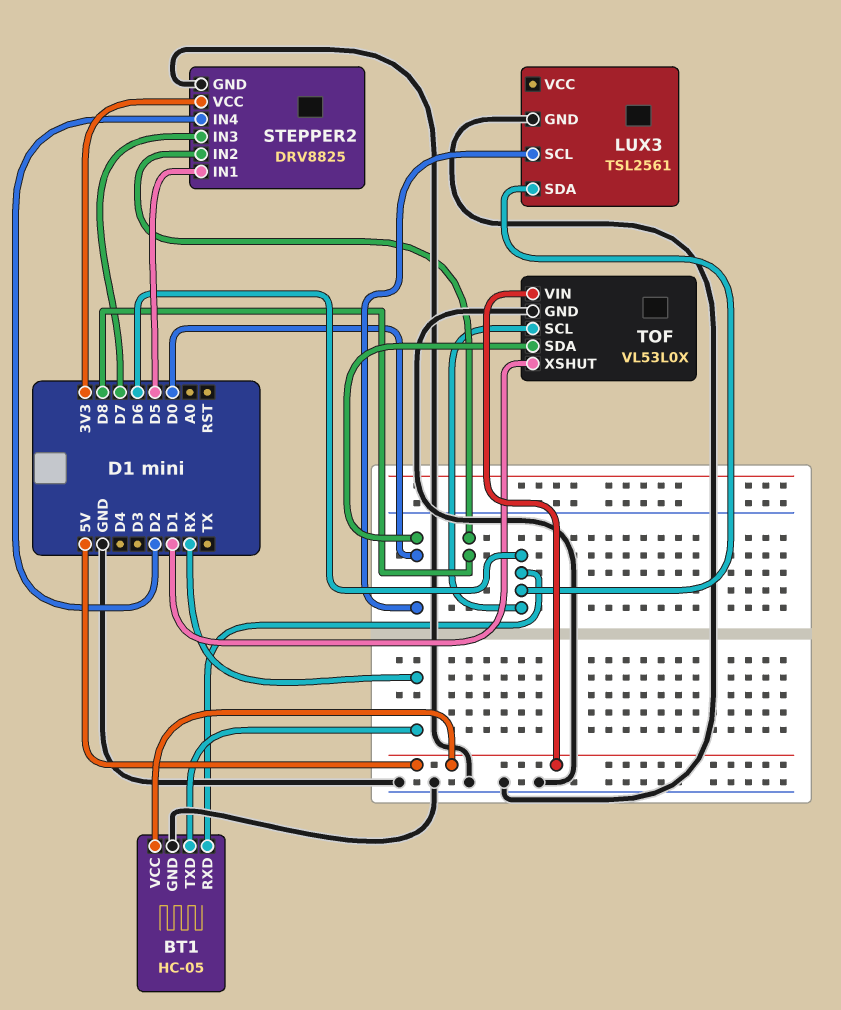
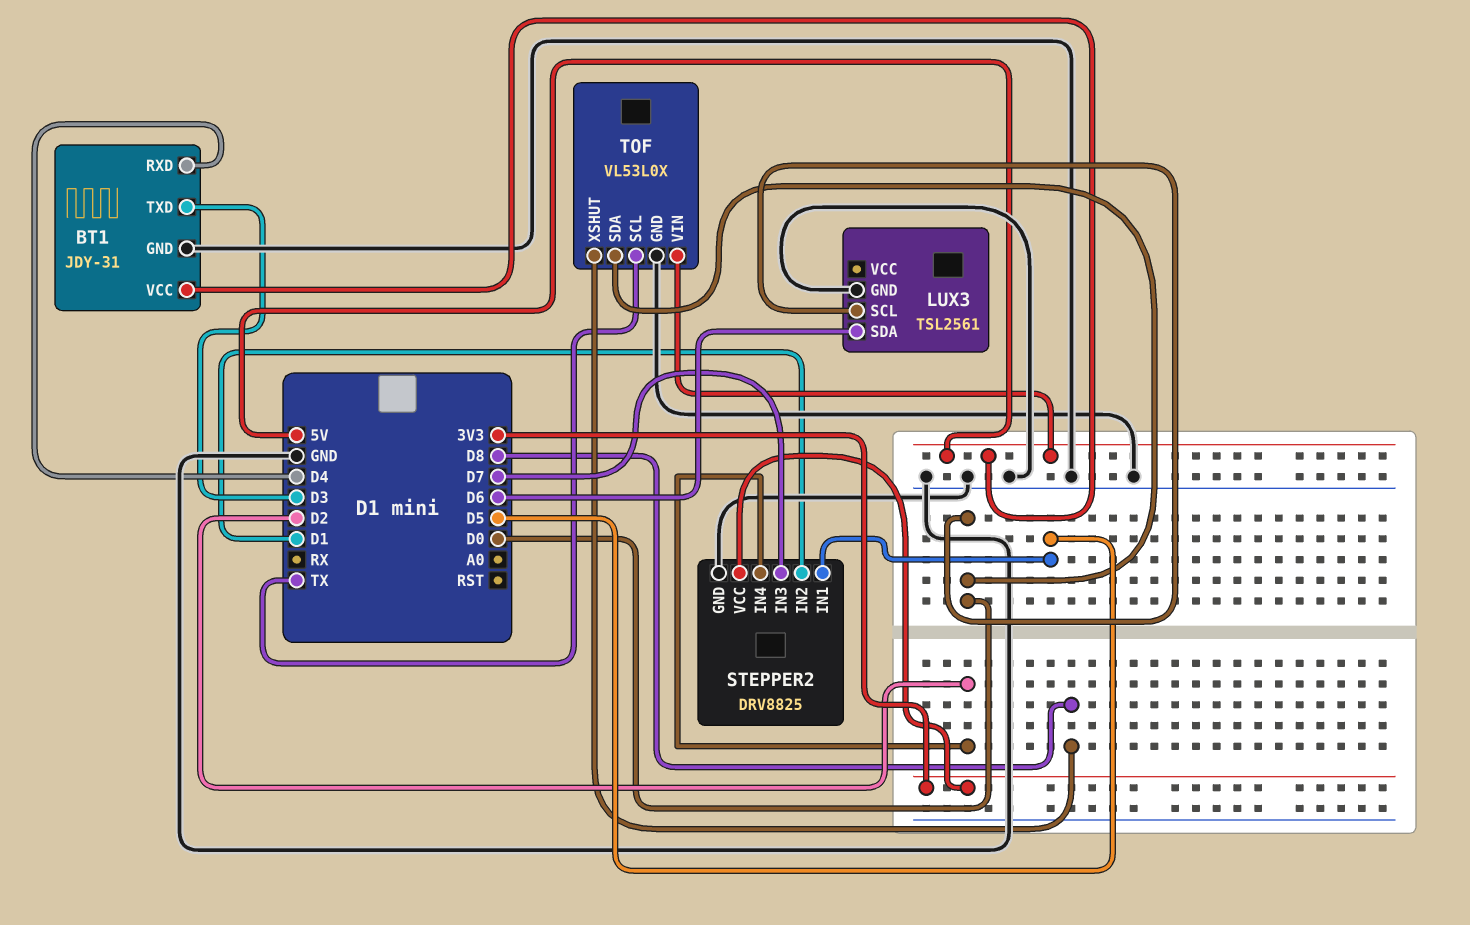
BT1: HC-05 -> JDY-31
BT1 pin RXD: D6 -> D4
BT1 pin TXD: RX -> D3
STEPPER2 pin IN2: D8 -> D1
TOF pin SCL: D6 -> TX
TOF pin XSHUT: D1 -> D8

